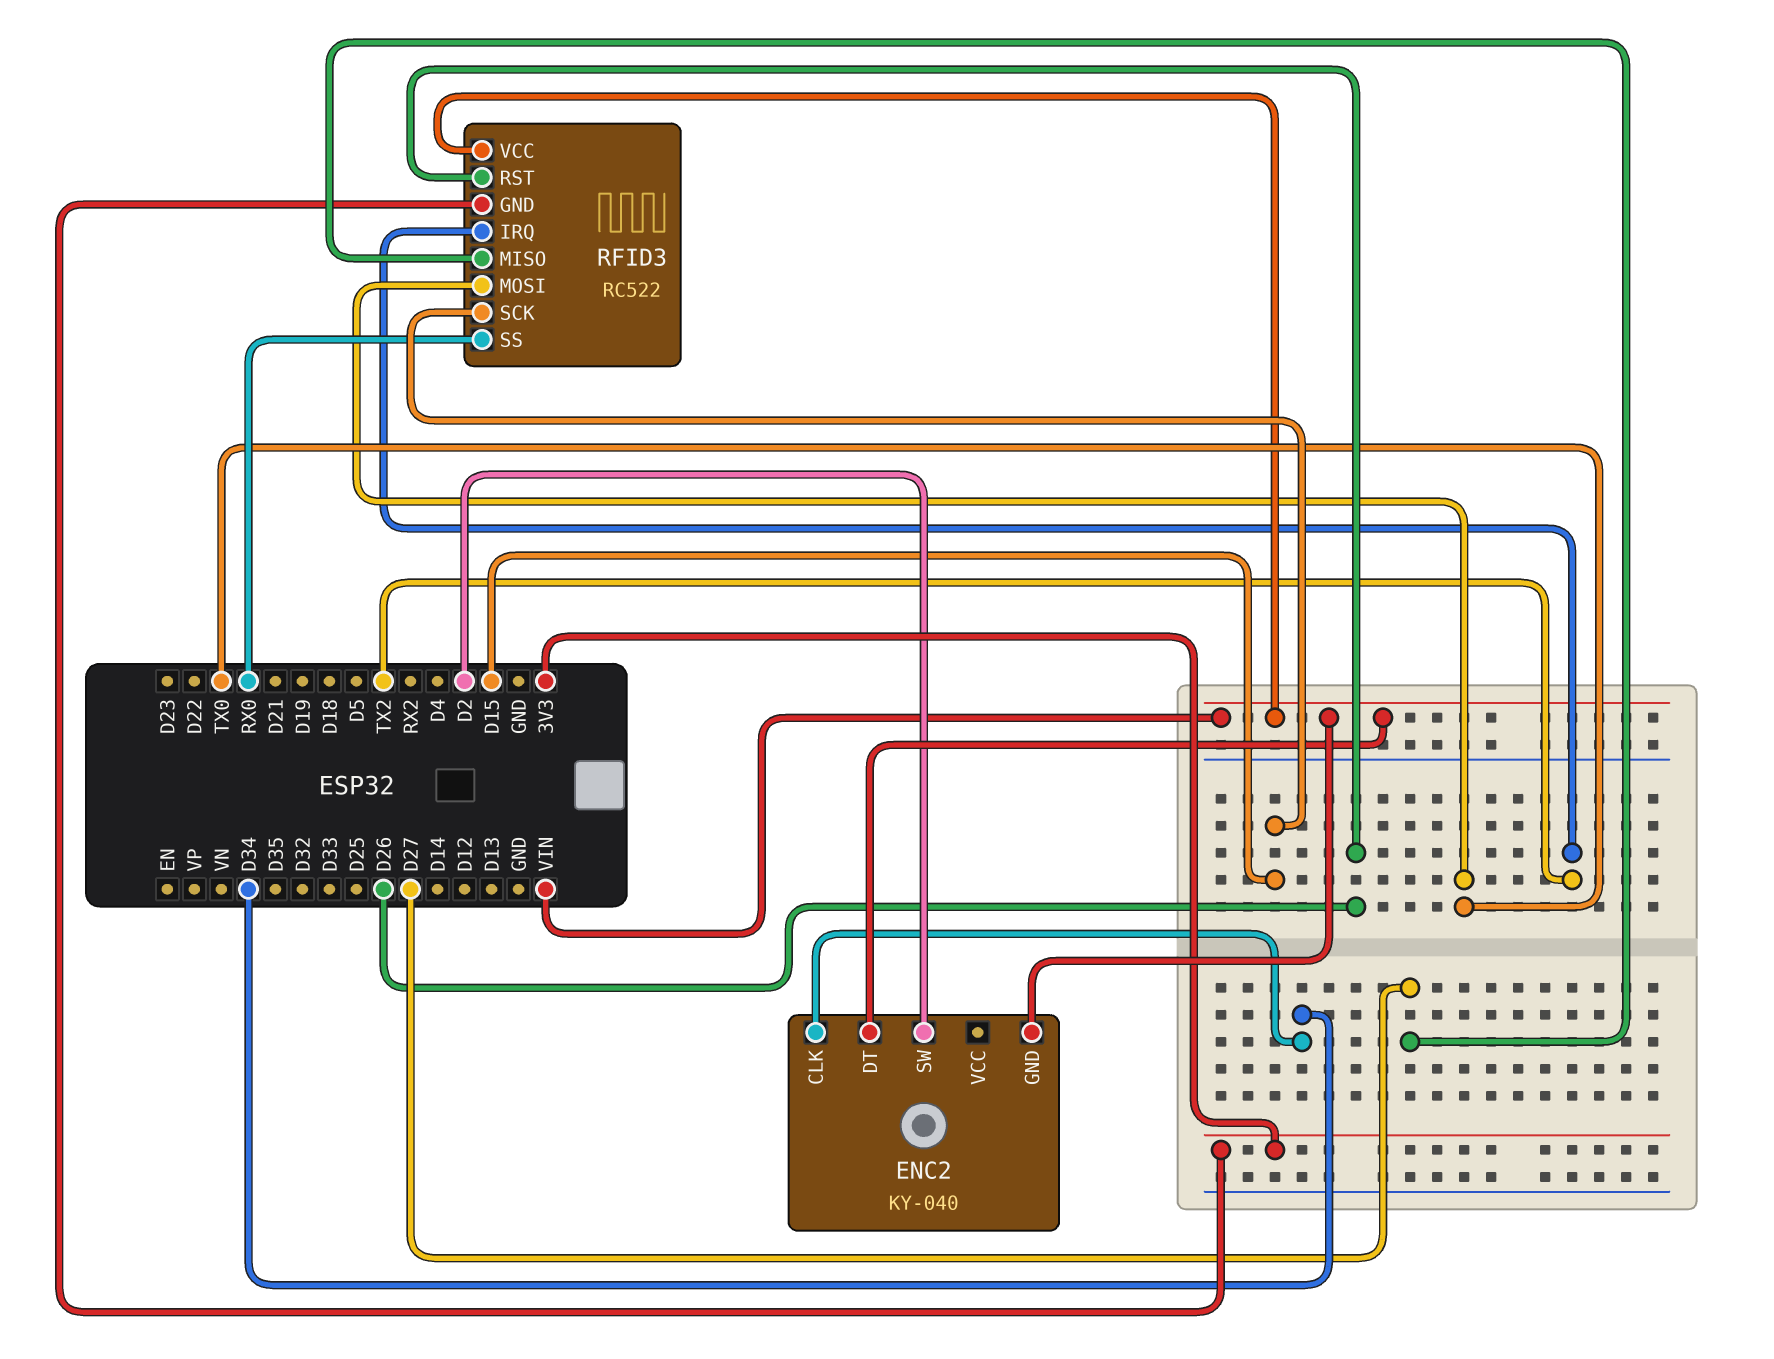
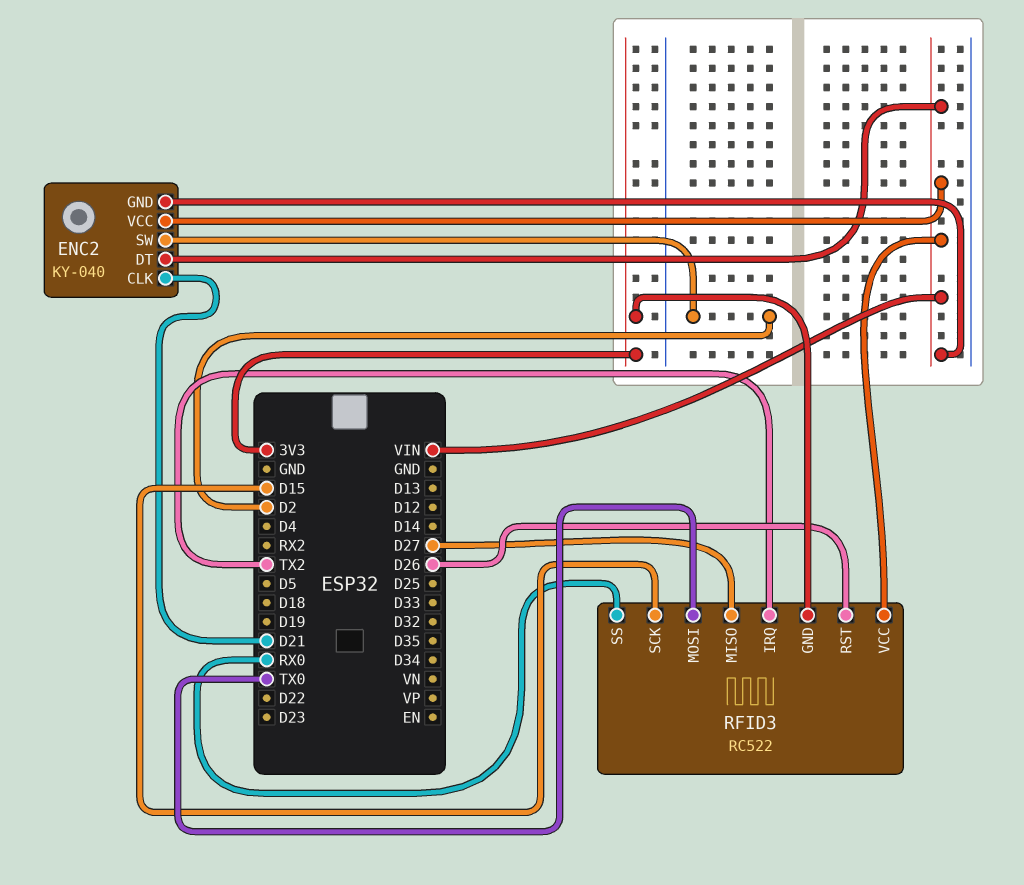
ENC2 pin CLK: D34 -> D21
ENC2 pin VCC: none -> VIN

